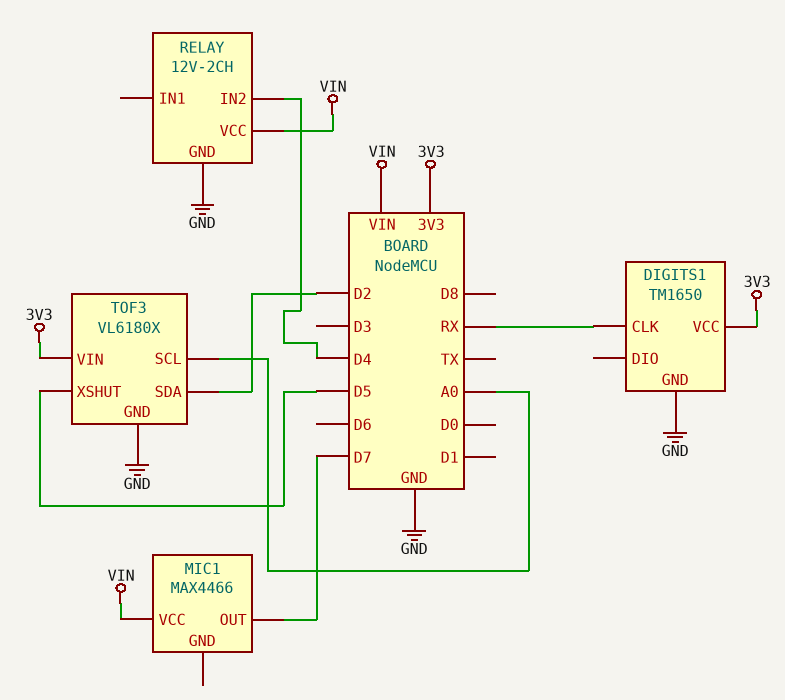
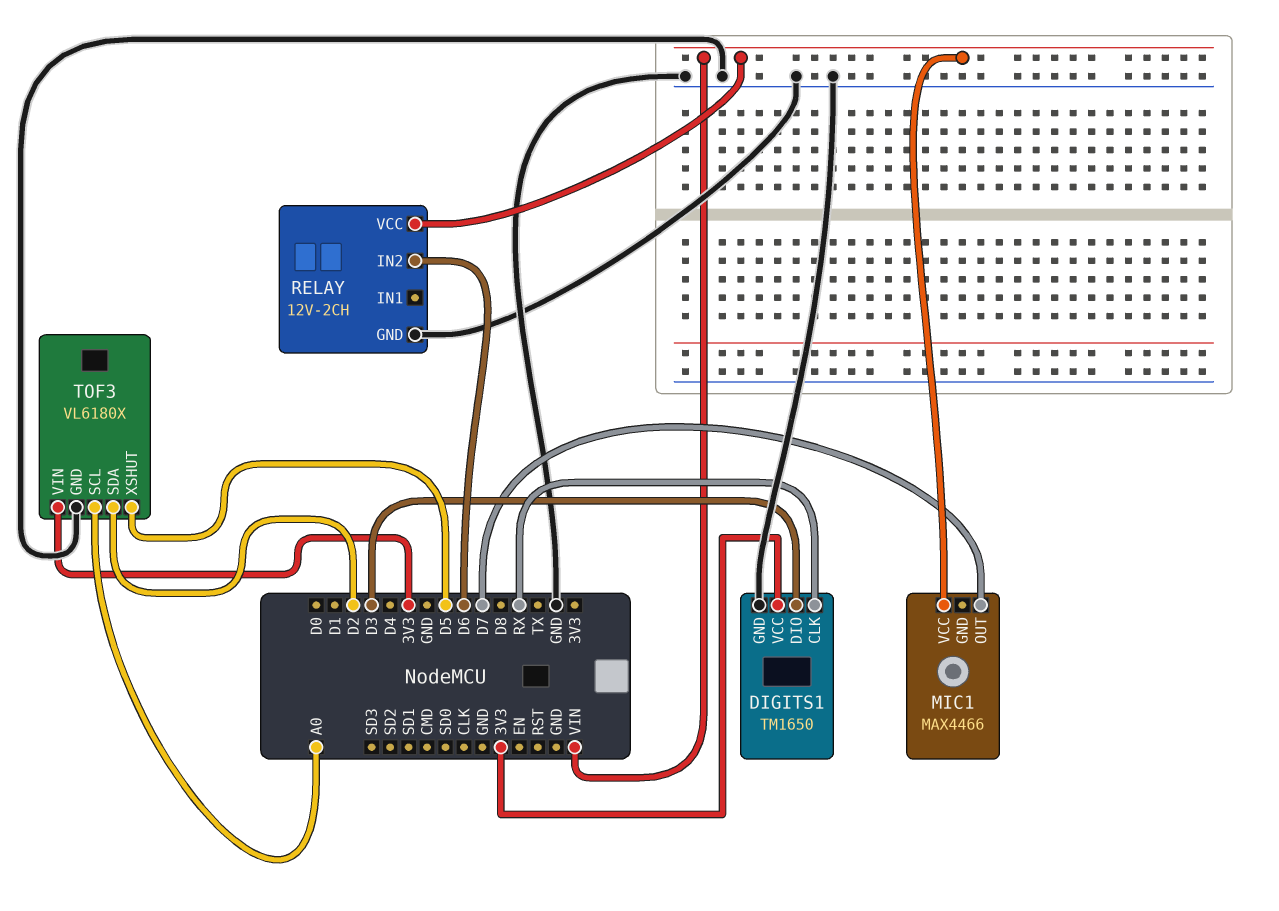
DIGITS1 pin DIO: none -> D3
RELAY pin IN2: D4 -> D6

